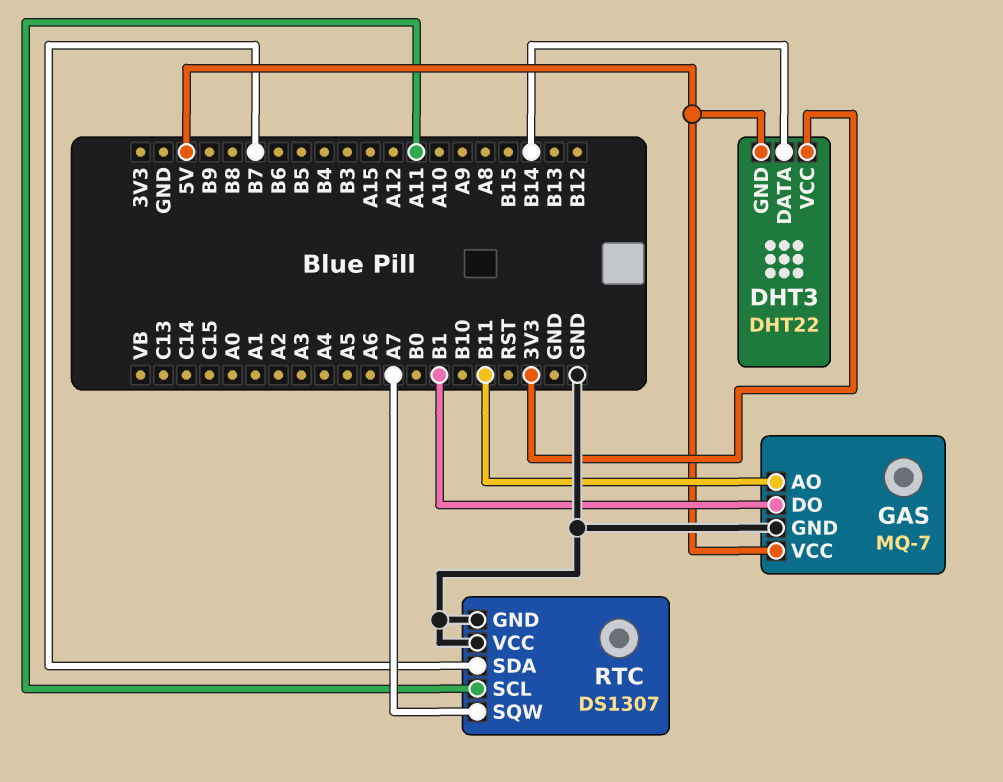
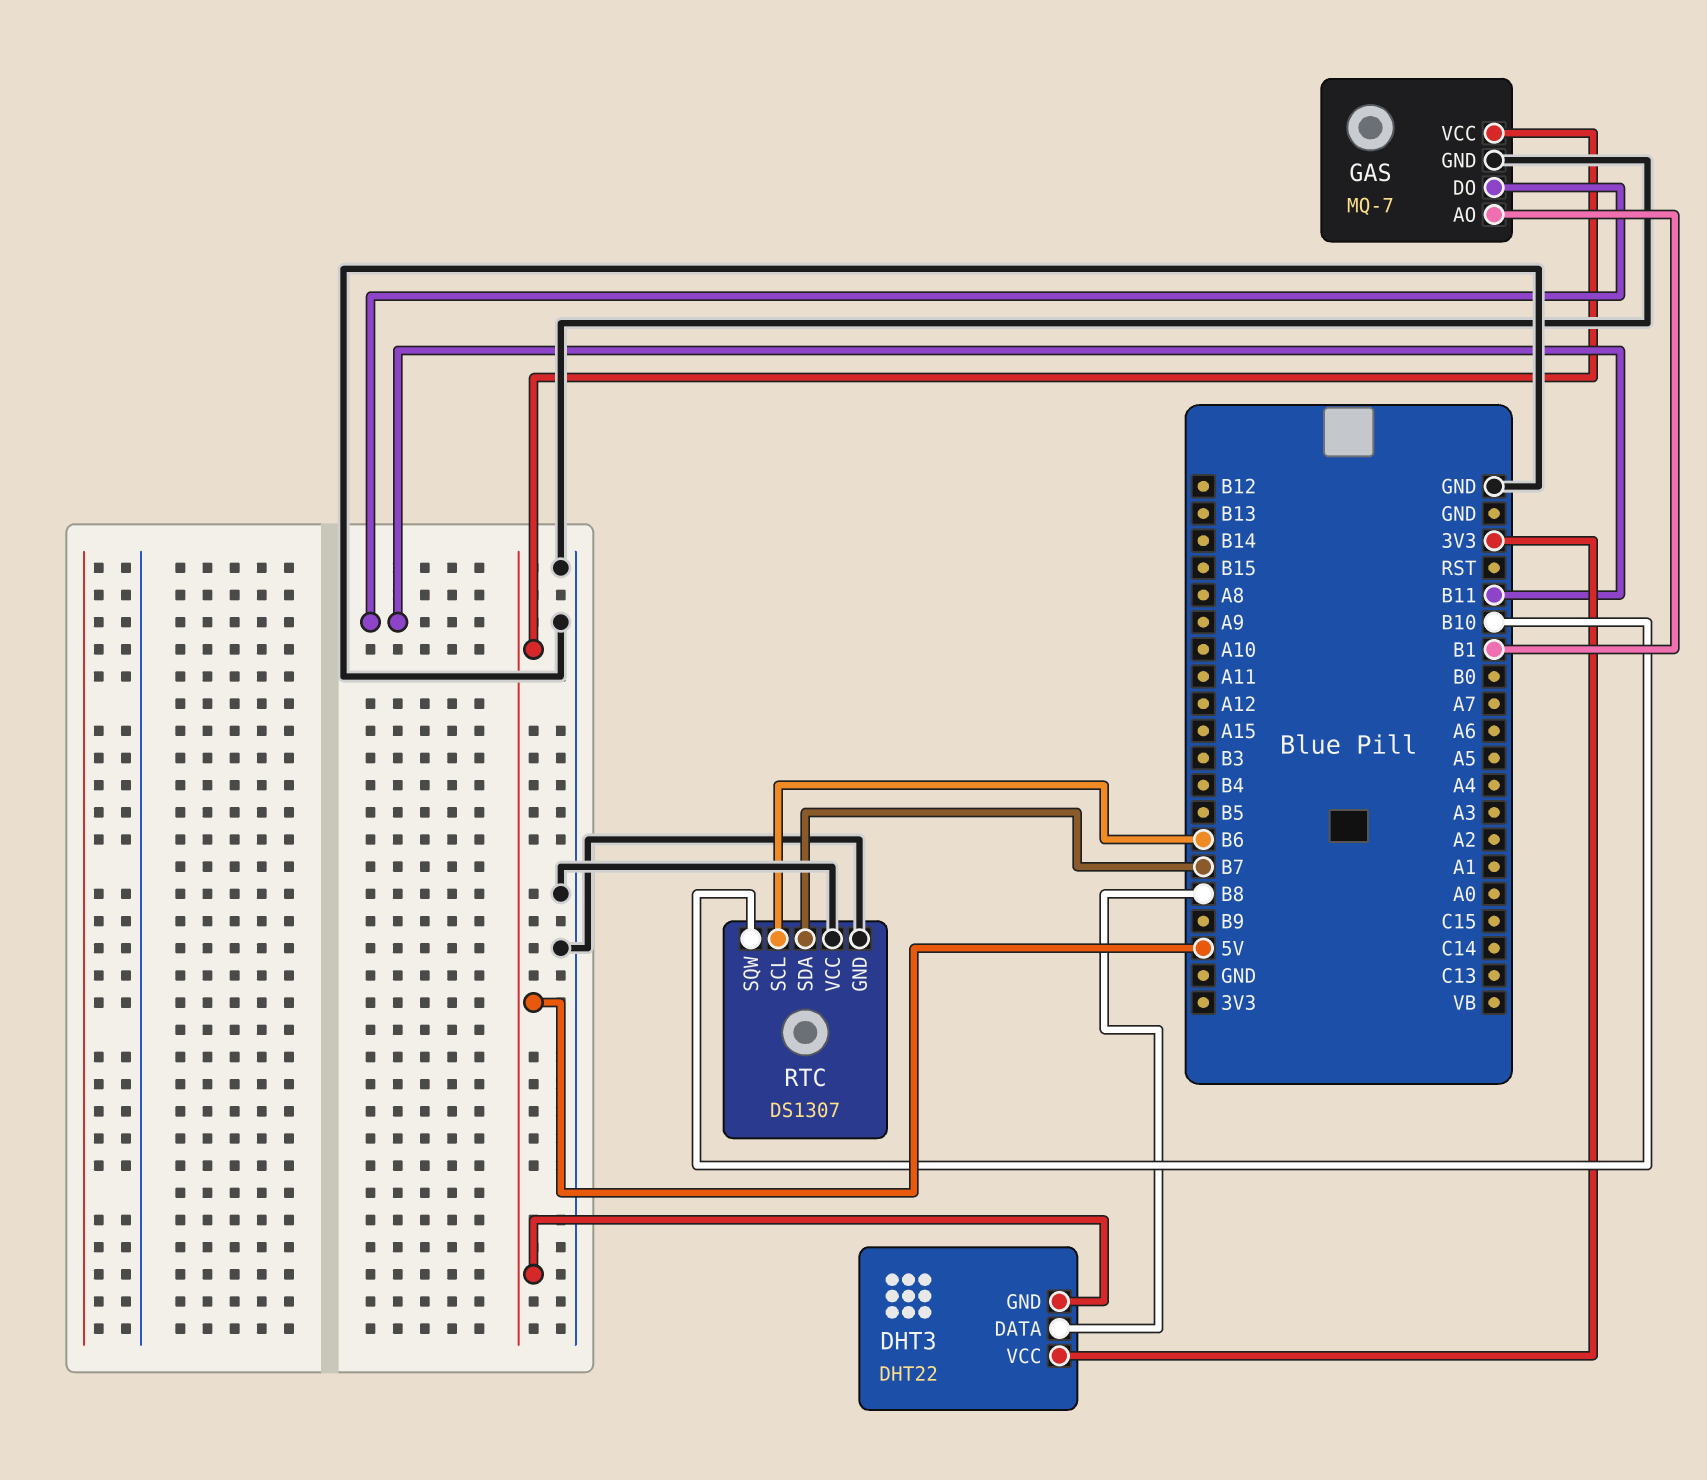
DHT3 pin DATA: B14 -> B8
GAS pin AO: B11 -> B1
GAS pin DO: B1 -> B11
RTC pin SCL: A11 -> B6
RTC pin SQW: A7 -> B10

